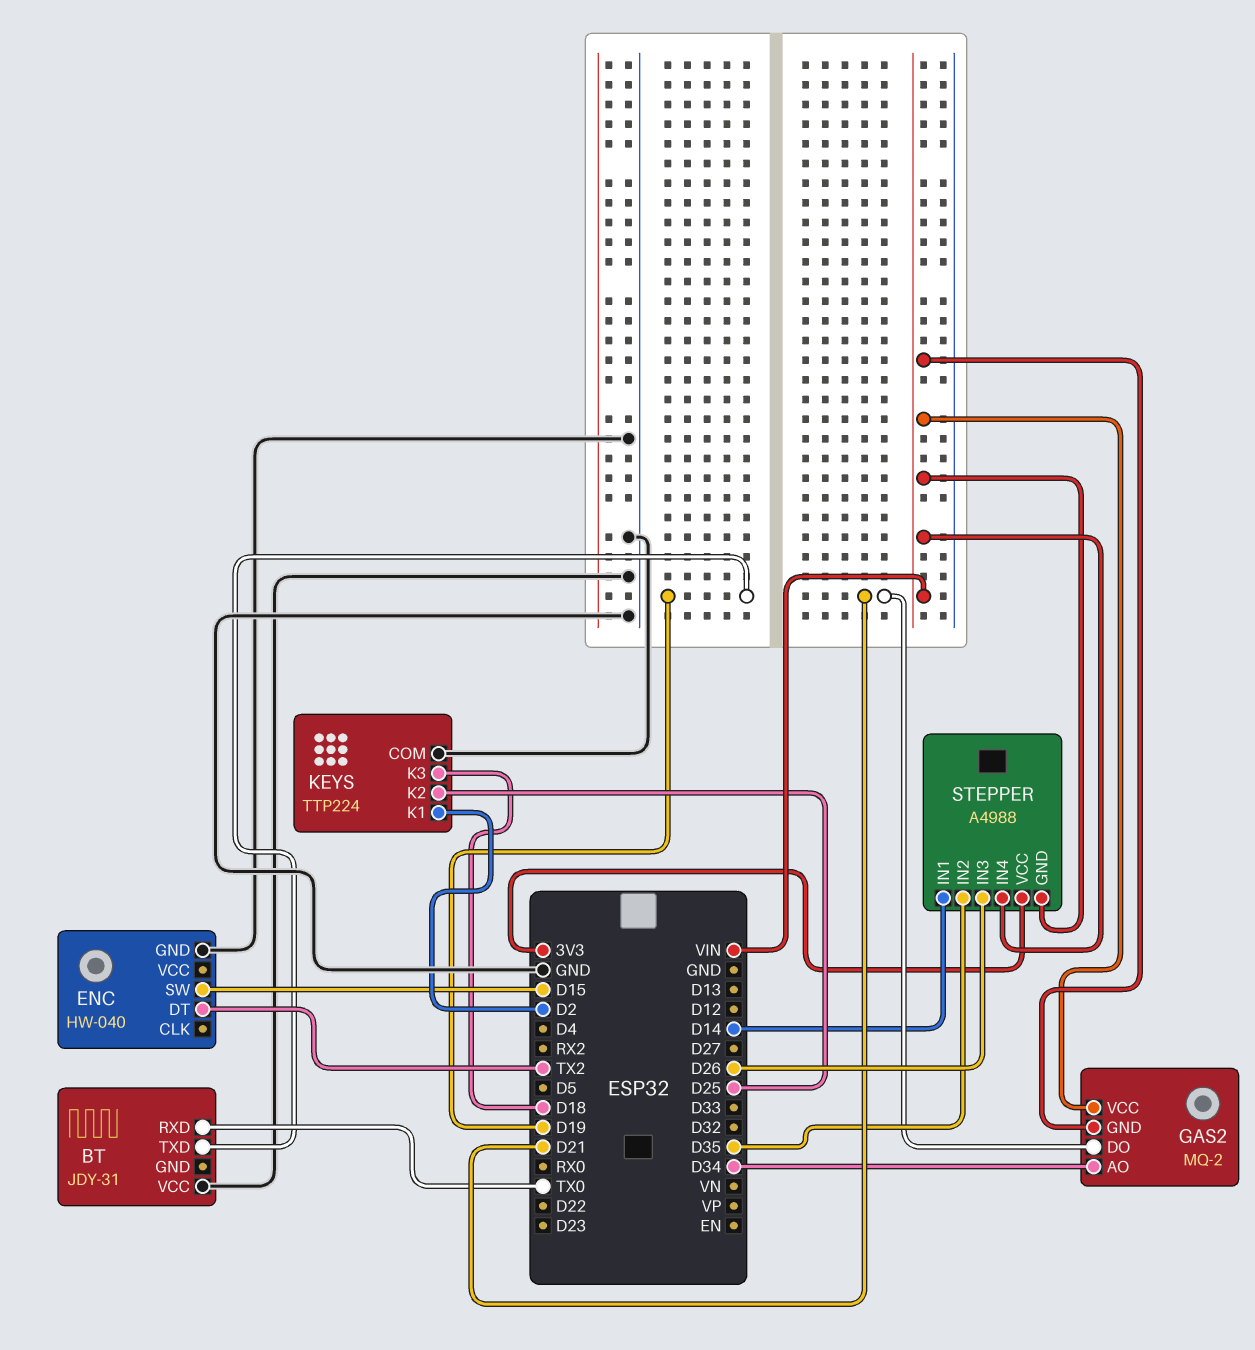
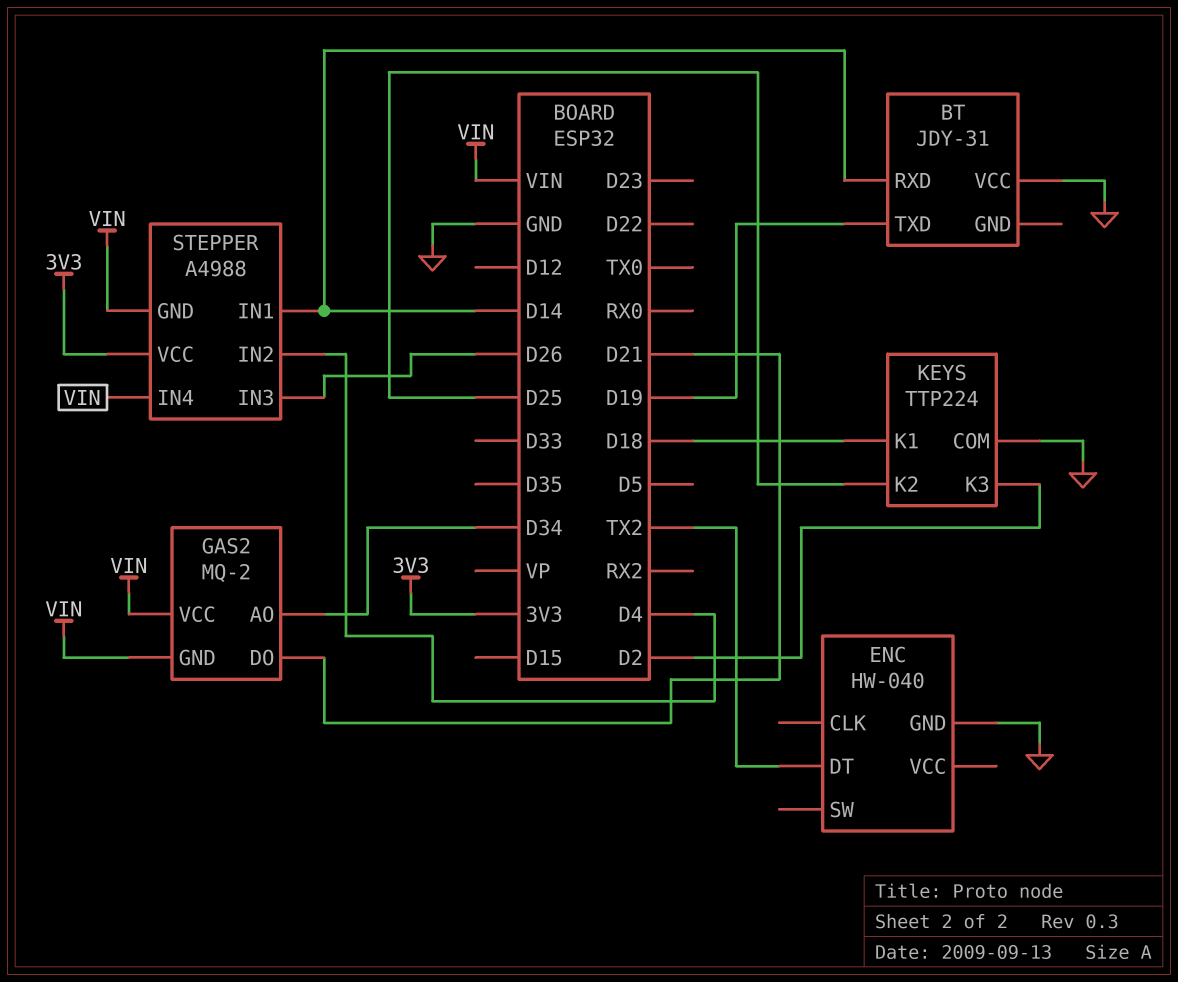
BT pin RXD: TX0 -> D14
ENC pin SW: D15 -> none
KEYS pin K1: D2 -> D18
KEYS pin K3: D18 -> D2
STEPPER pin IN2: D35 -> D4

